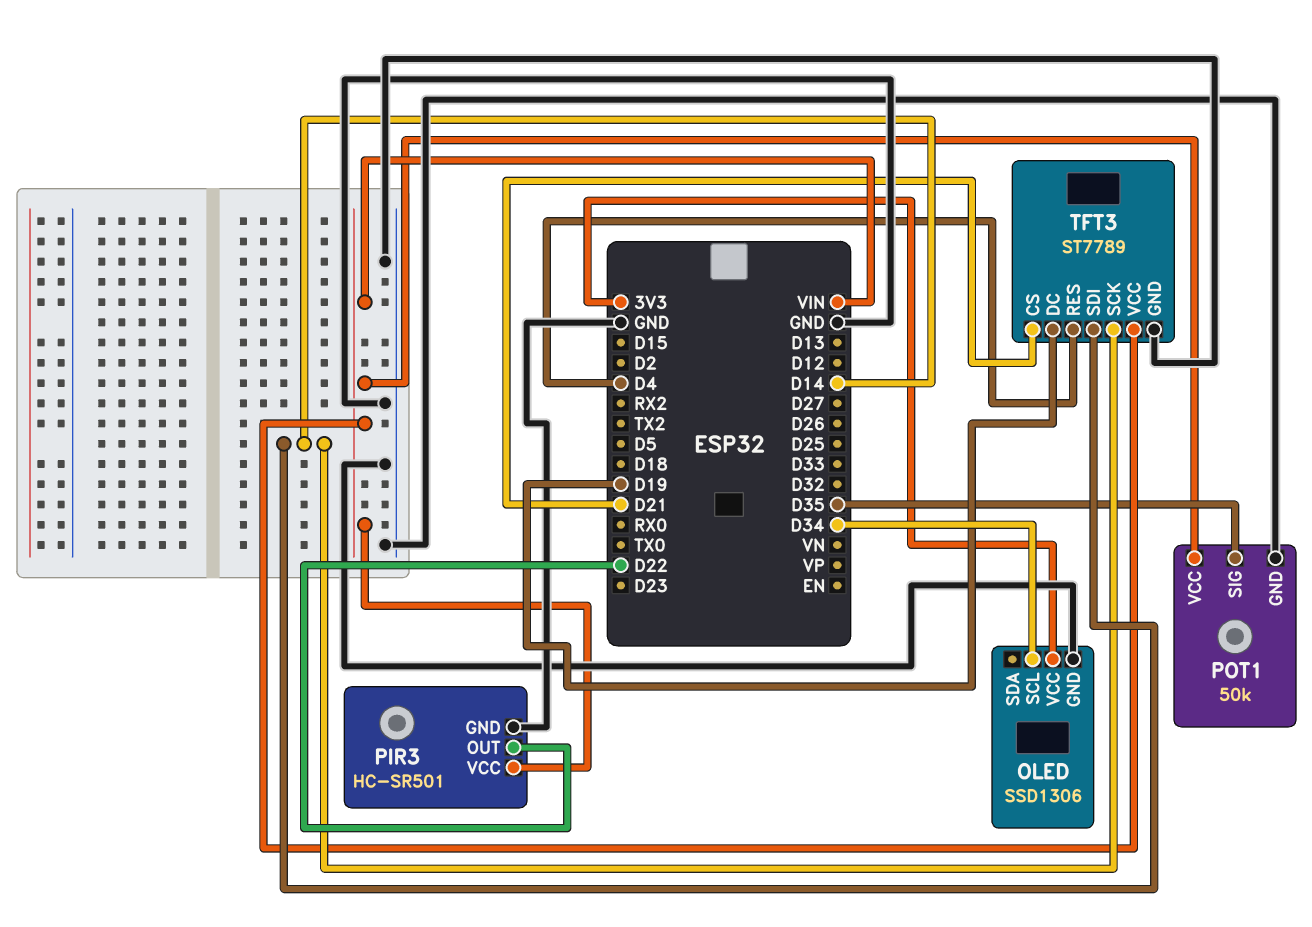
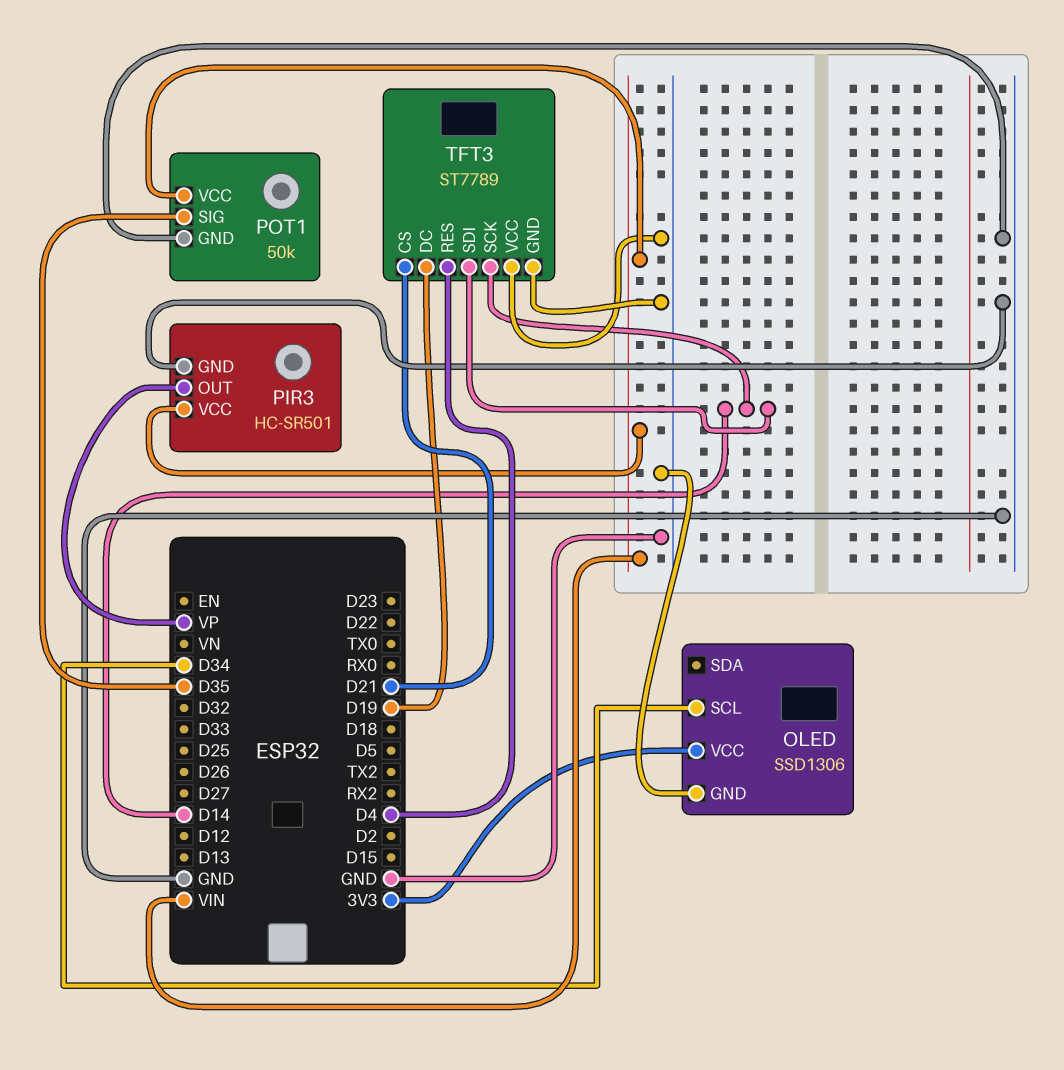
PIR3 pin OUT: D22 -> VP
TFT3 pin VCC: VIN -> GND

